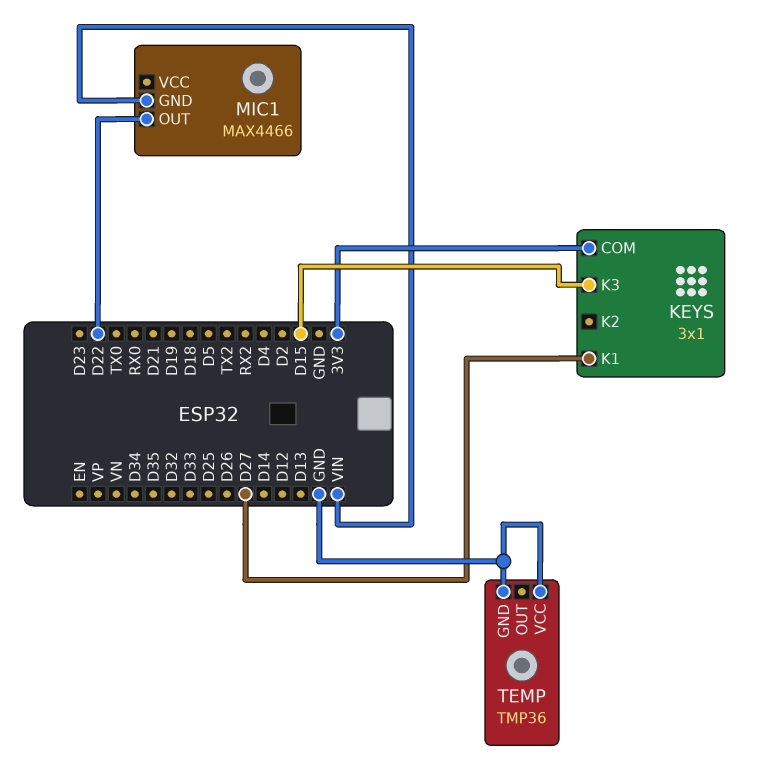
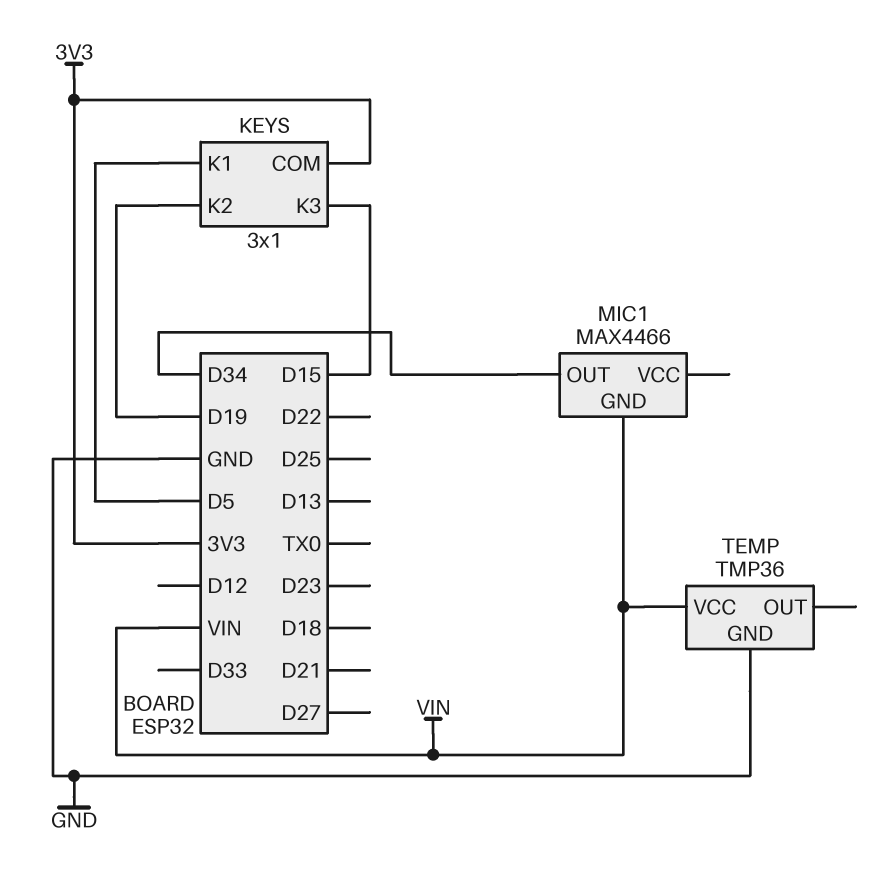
KEYS pin K1: D27 -> D5
KEYS pin K2: none -> D19
MIC1 pin OUT: D22 -> D34
TEMP pin VCC: GND -> VIN

